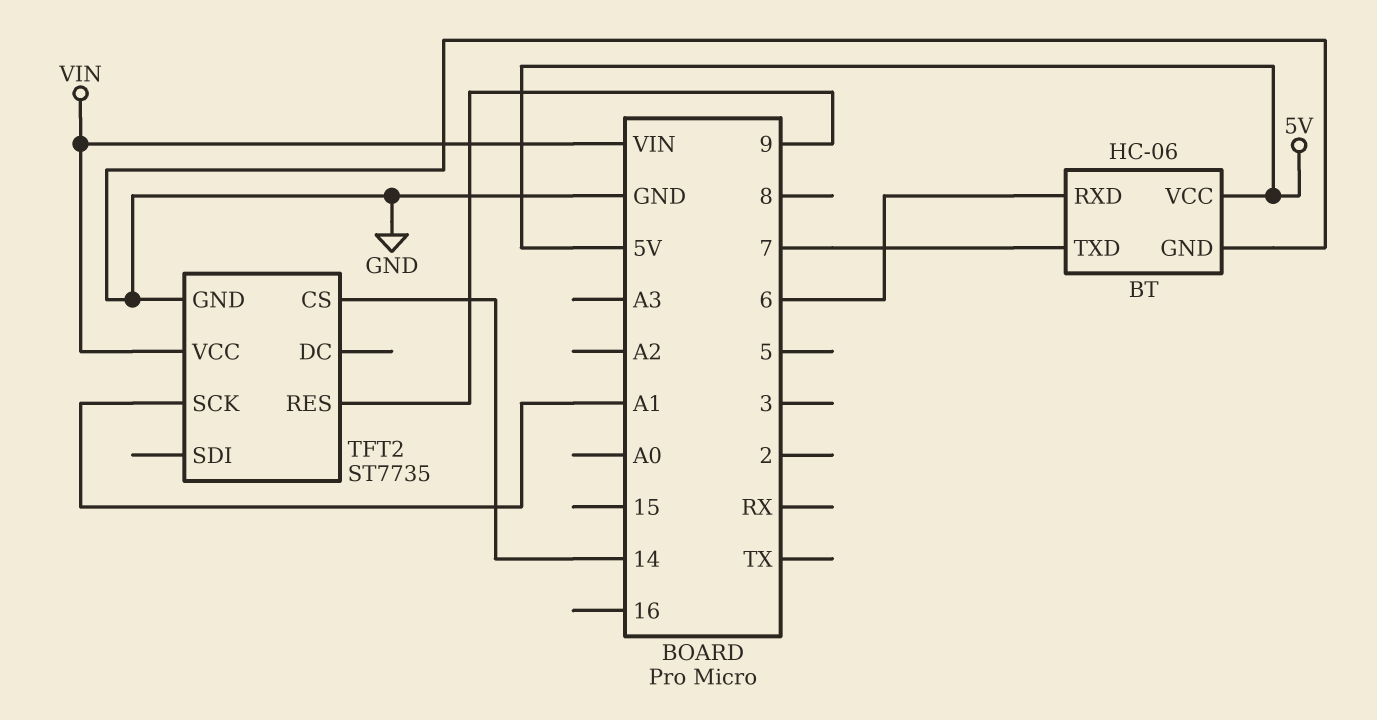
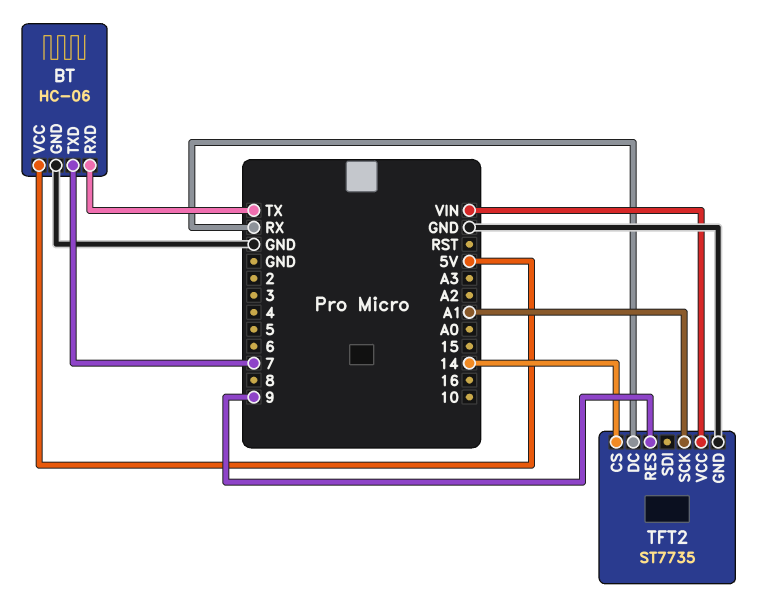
BT pin RXD: 6 -> TX
TFT2 pin DC: none -> RX

